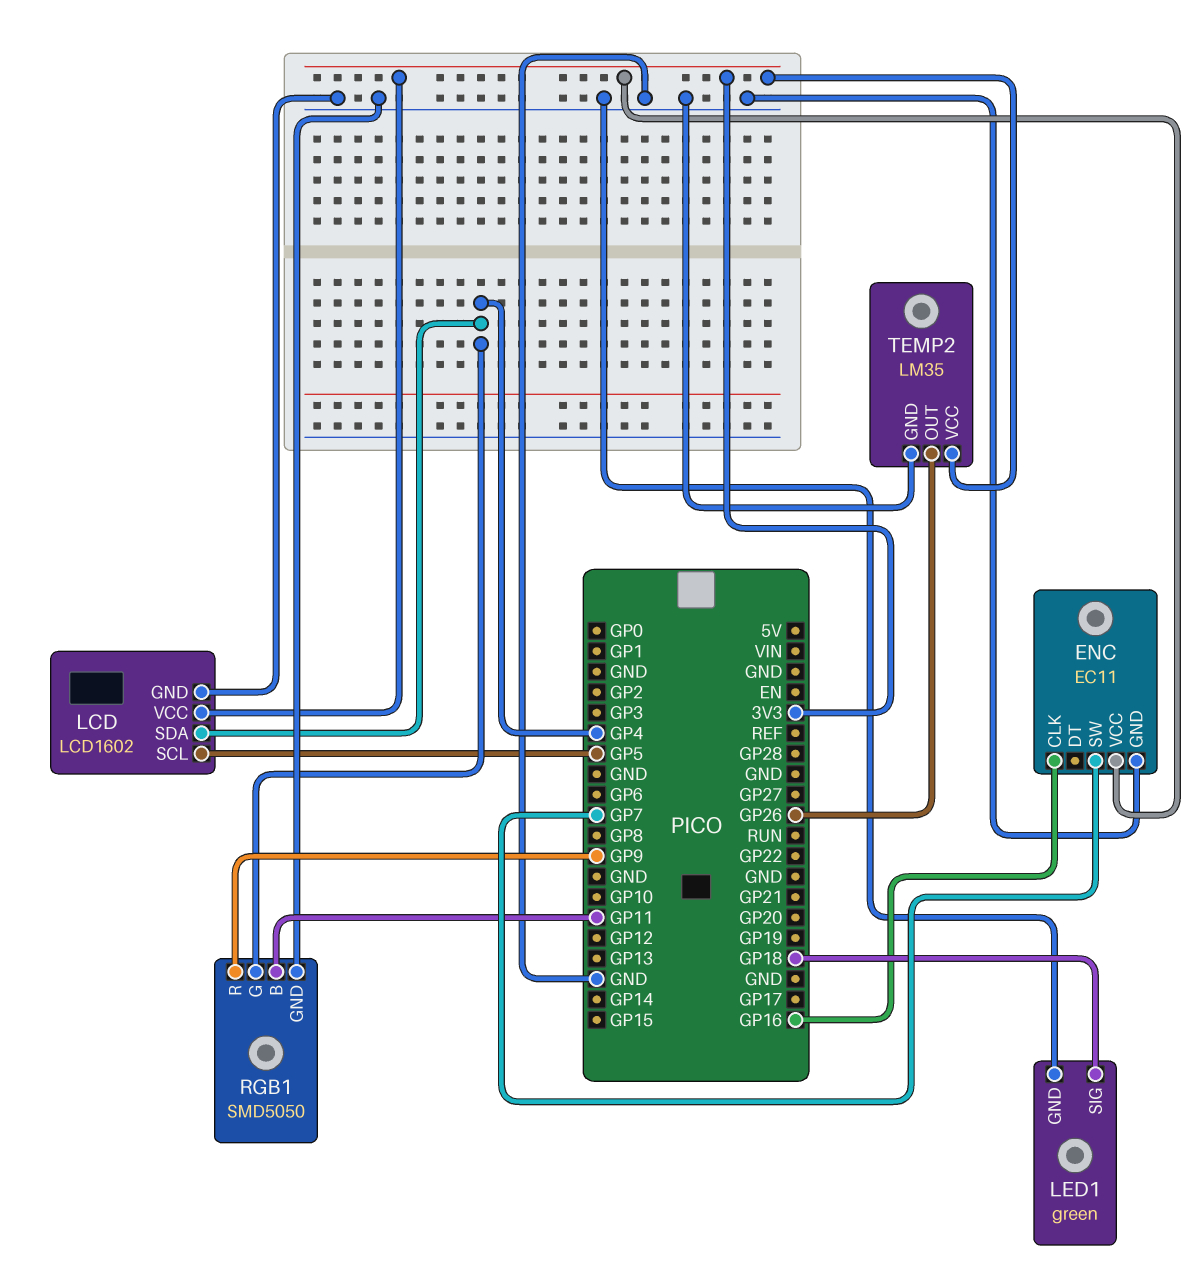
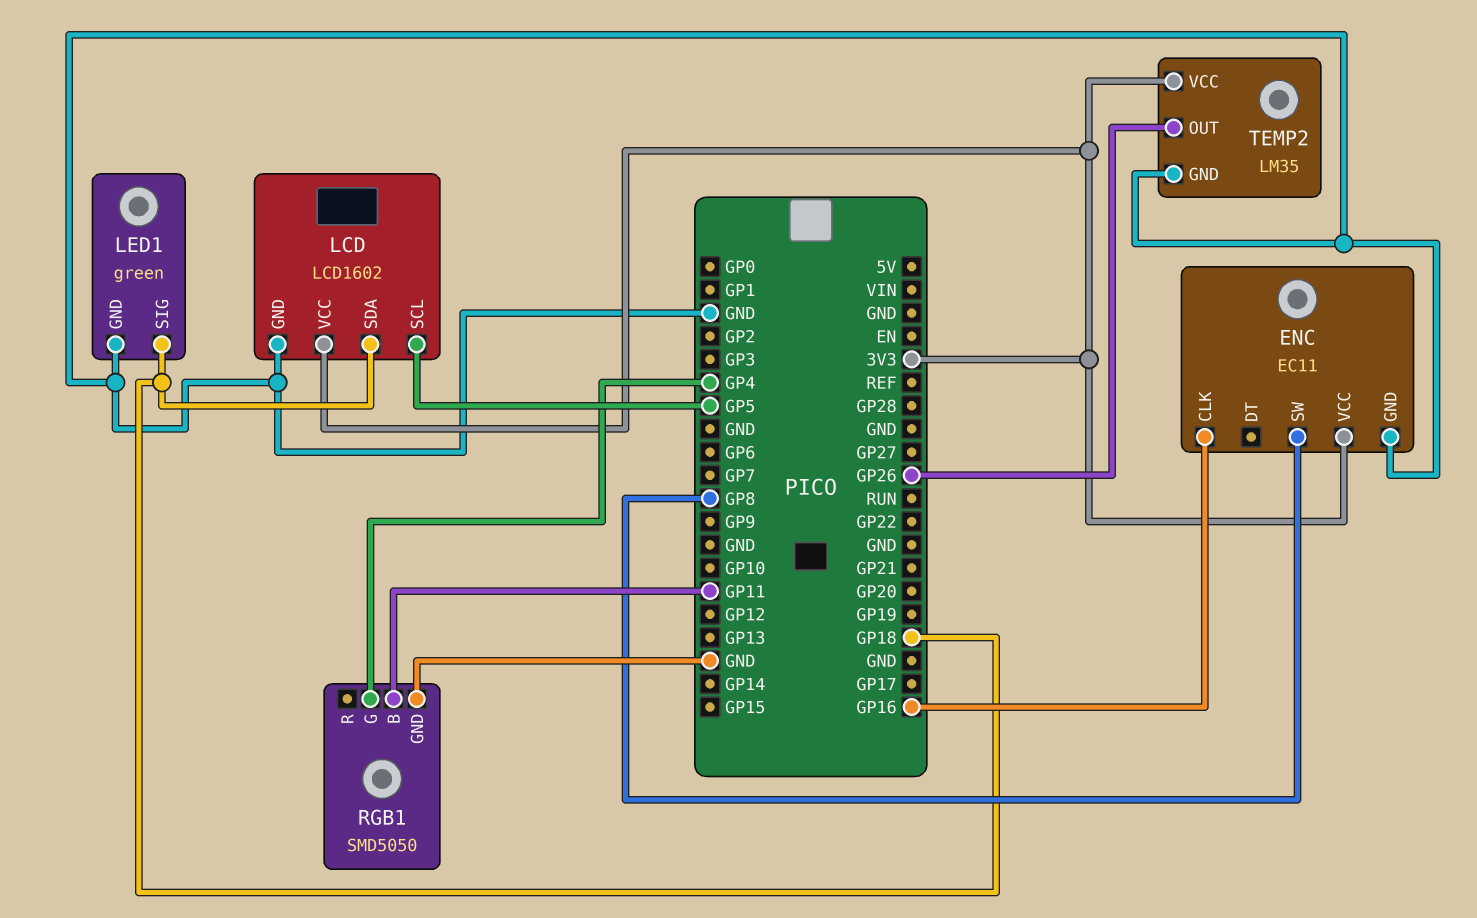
ENC pin SW: GP7 -> GP8
LCD pin SDA: GP4 -> GP18
RGB1 pin R: GP9 -> none

